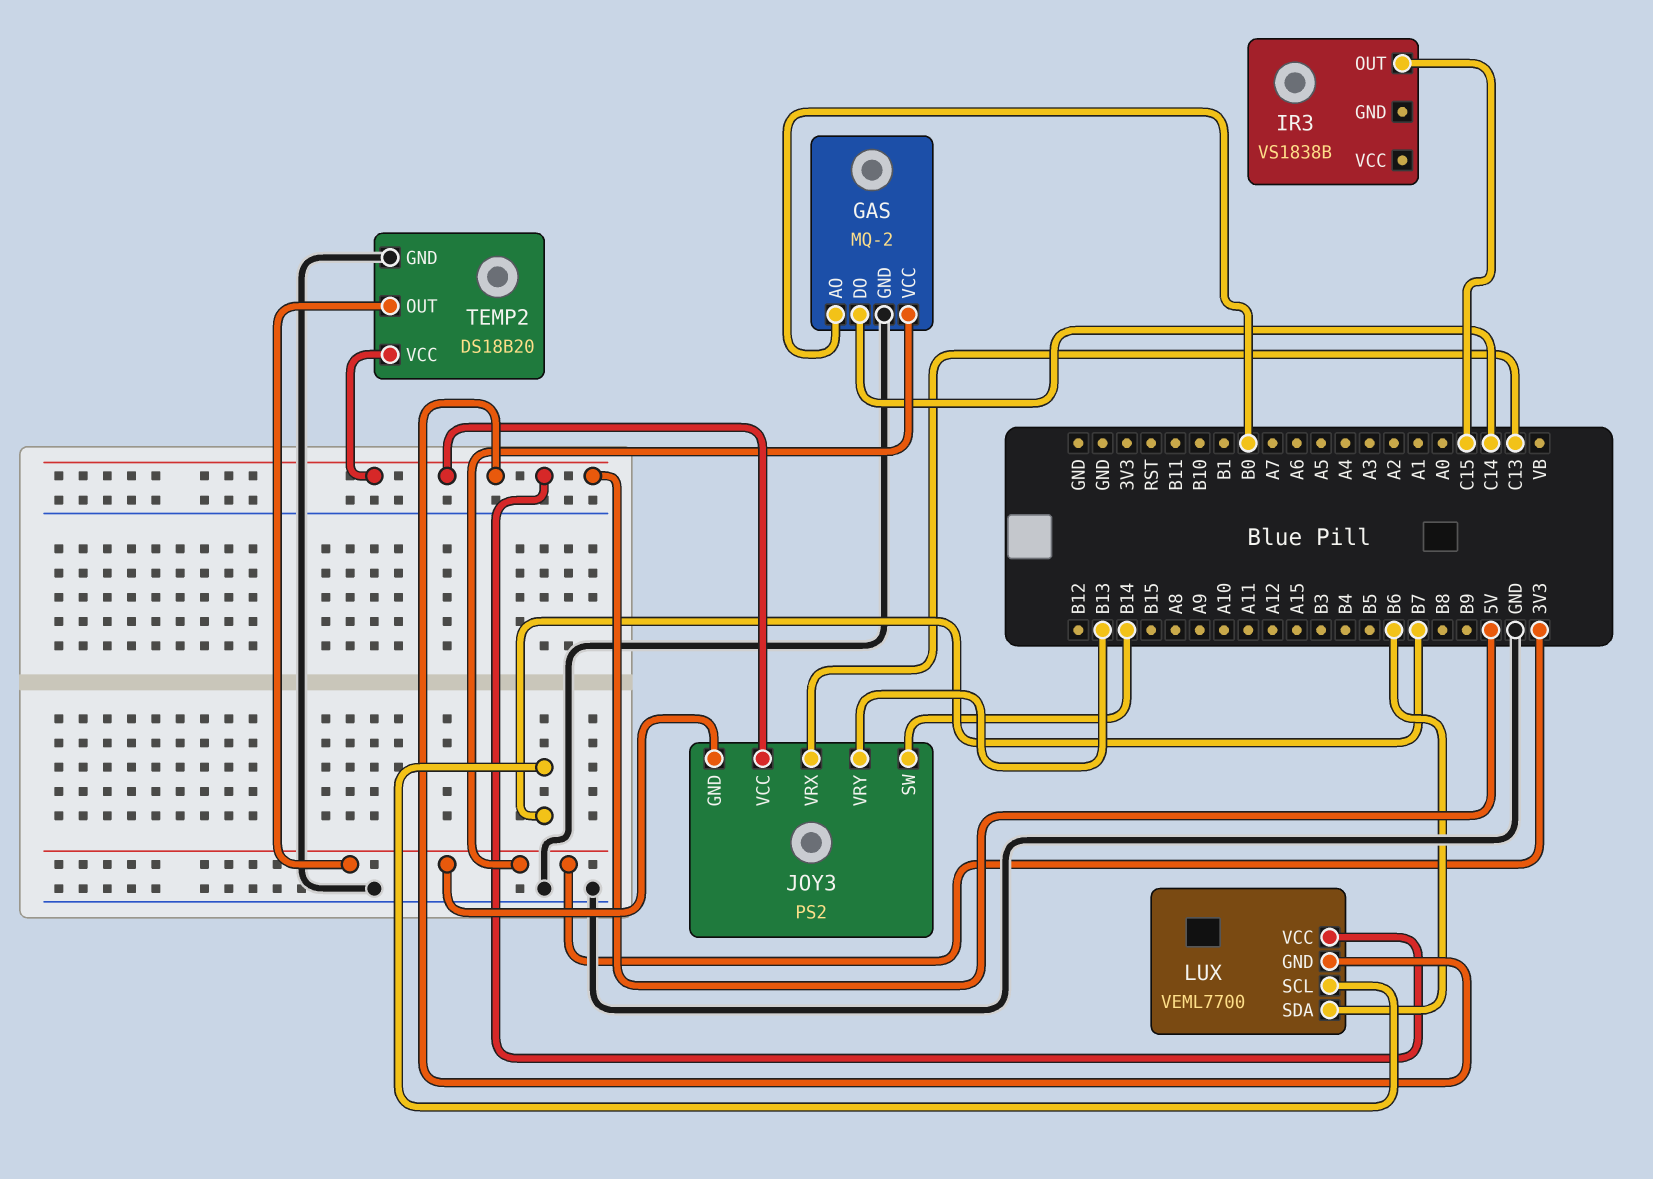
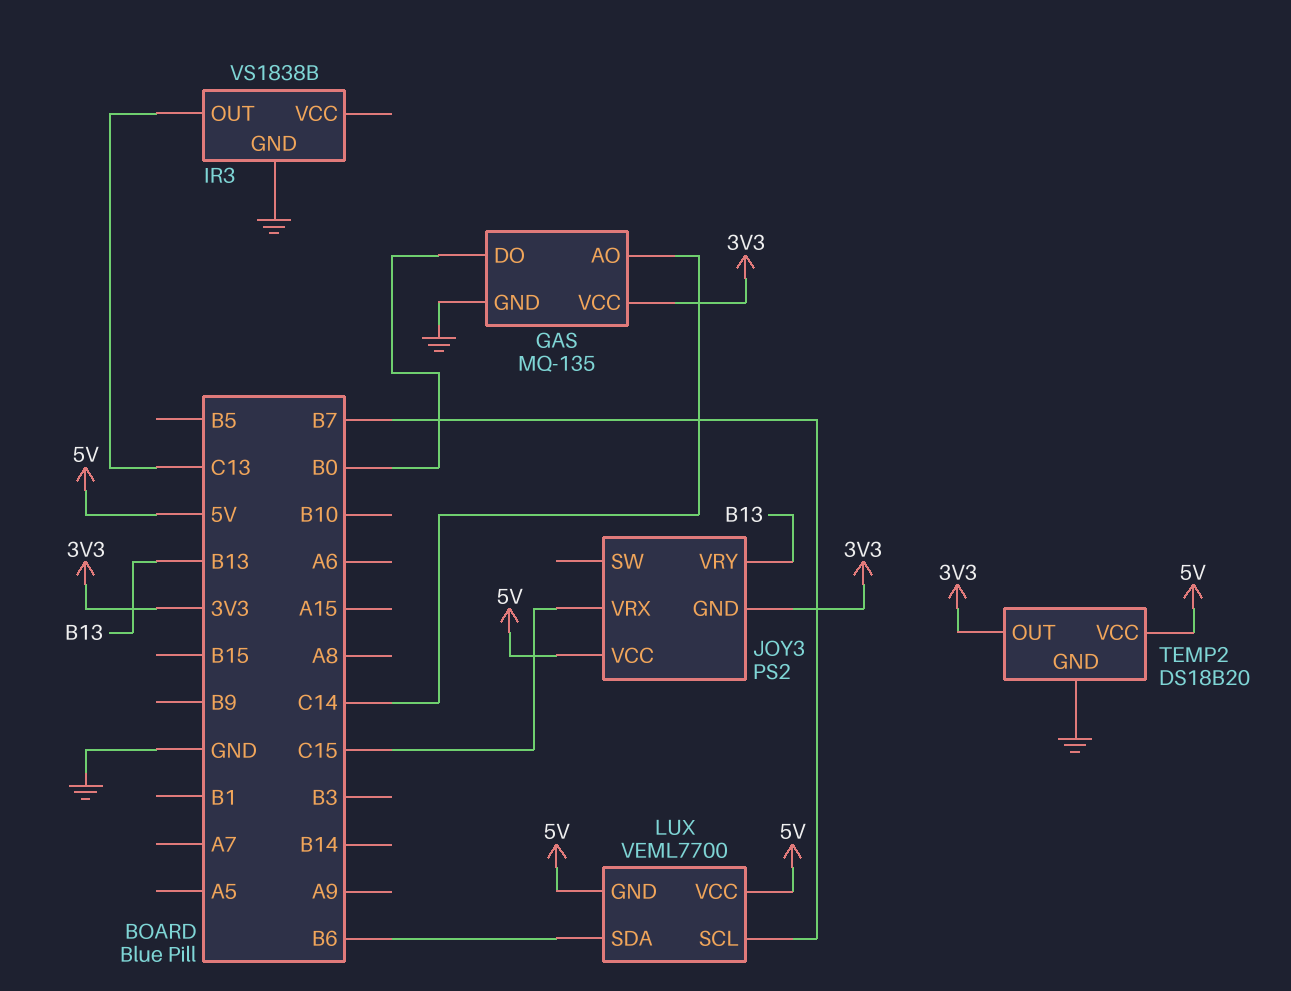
GAS: MQ-2 -> MQ-135
GAS pin AO: B0 -> C14
GAS pin DO: C14 -> B0
IR3 pin GND: none -> GND
IR3 pin OUT: C15 -> C13
JOY3 pin SW: B14 -> none
JOY3 pin VRX: C13 -> C15

